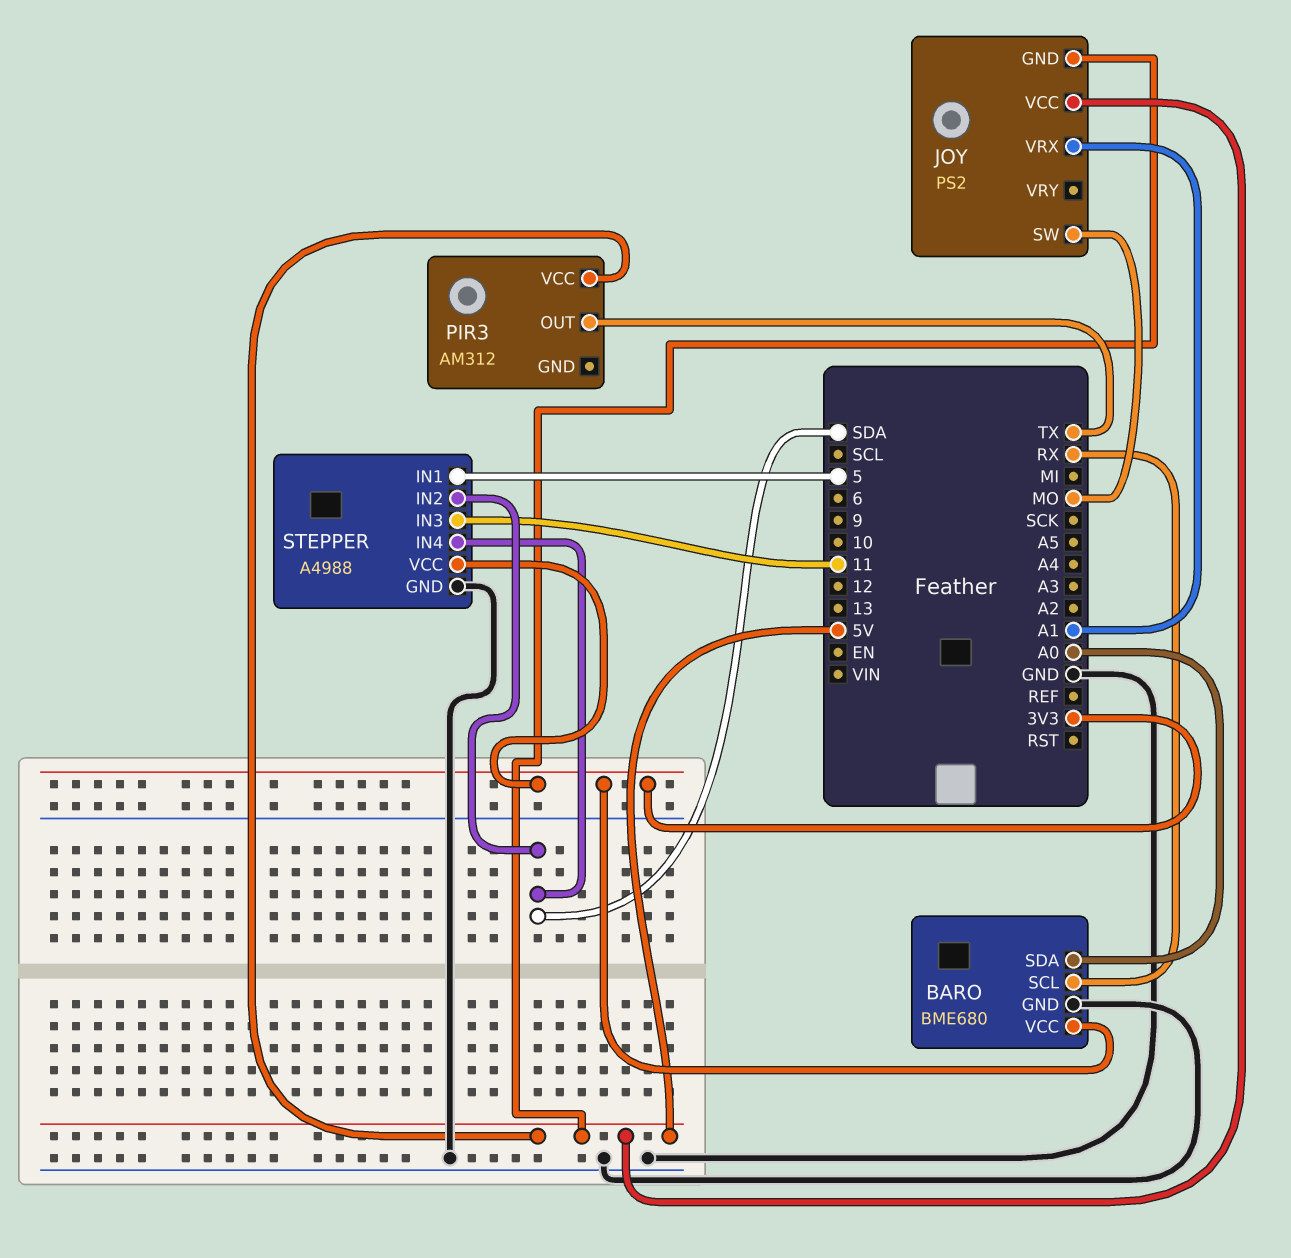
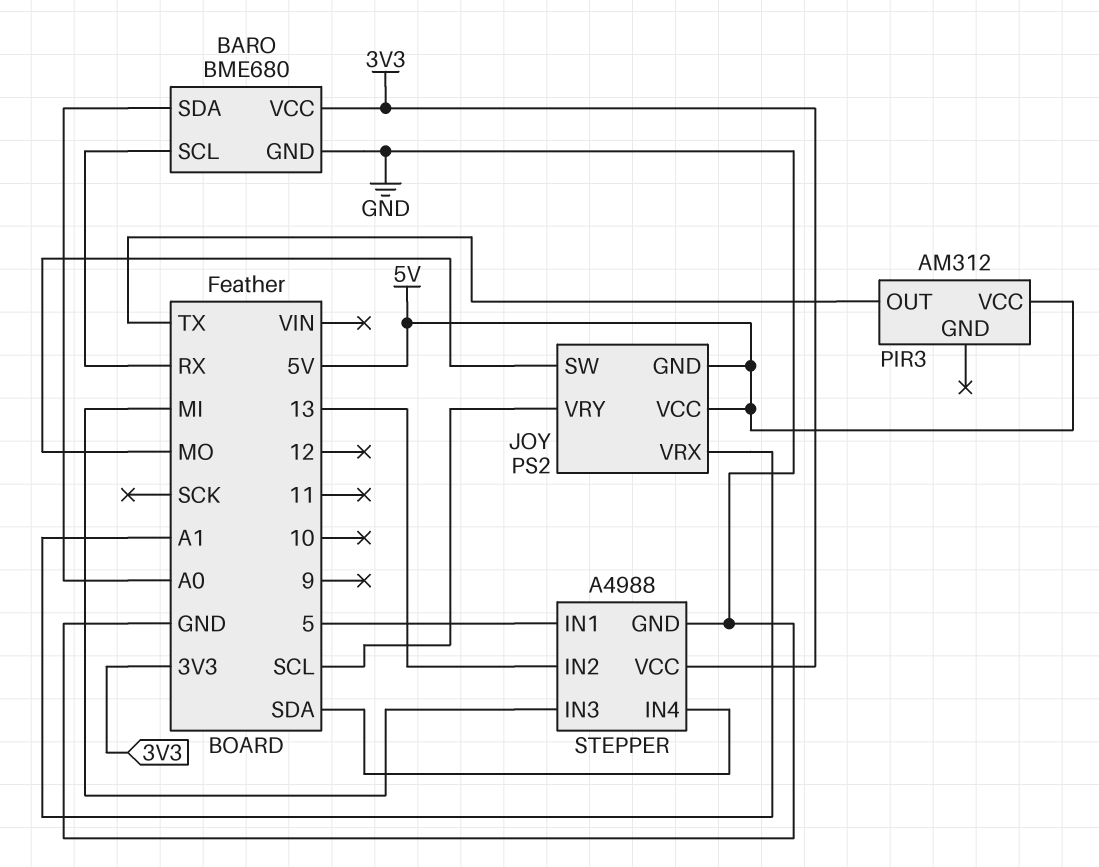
JOY pin VRY: none -> SCL
STEPPER pin IN2: SDA -> 13
STEPPER pin IN3: 11 -> MI

